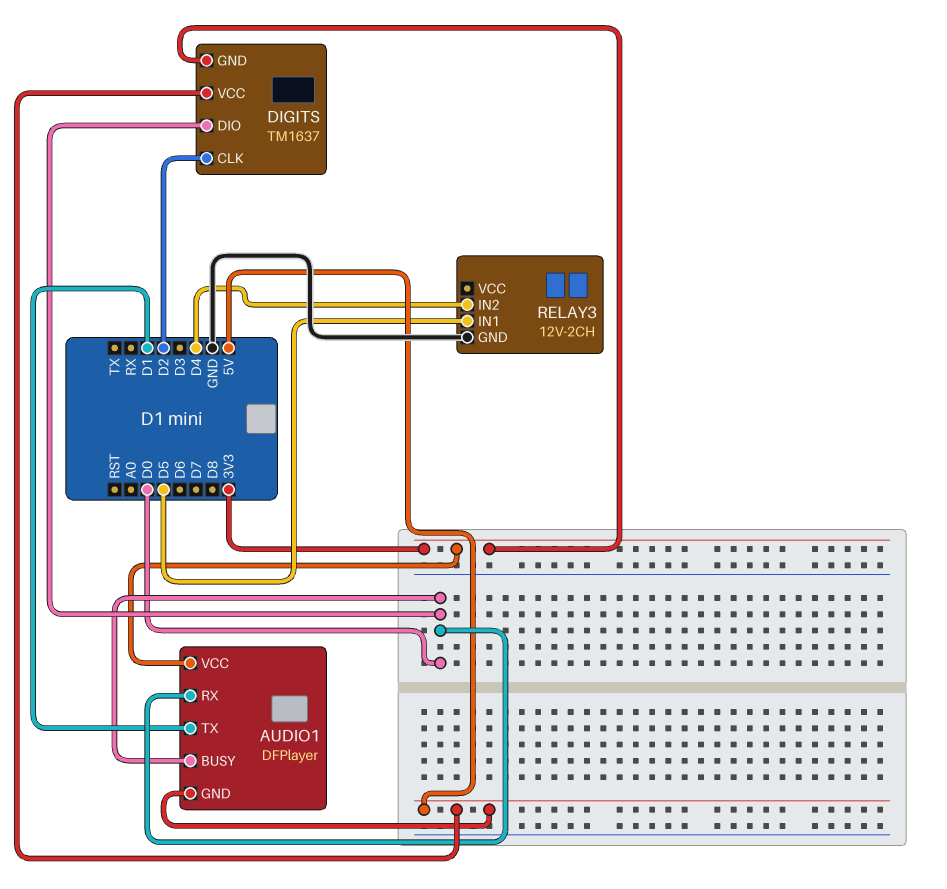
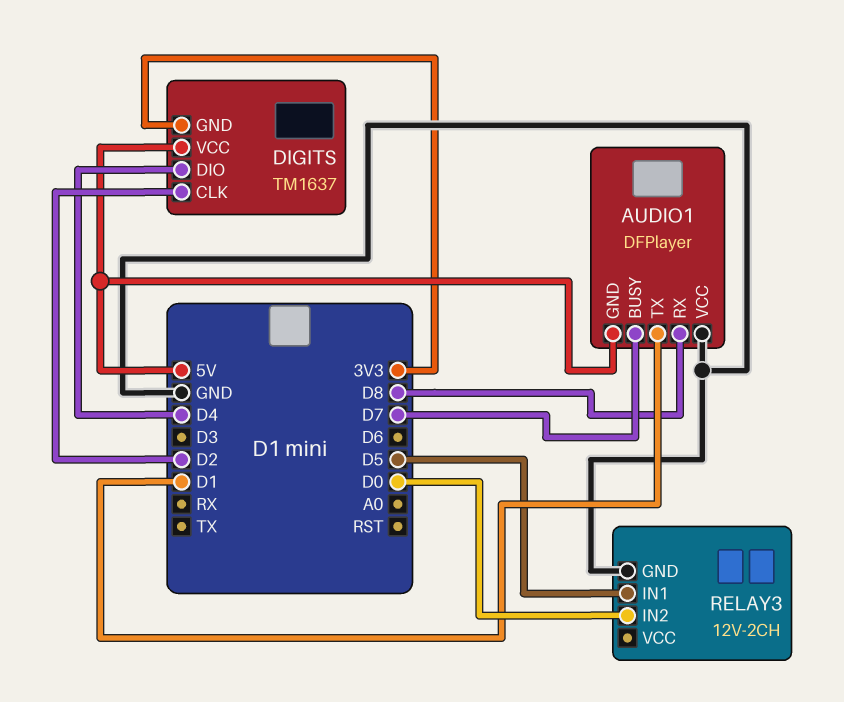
AUDIO1 pin BUSY: D0 -> D7
AUDIO1 pin RX: D0 -> D8
AUDIO1 pin VCC: 3V3 -> GND
DIGITS pin DIO: D0 -> D4
RELAY3 pin IN2: D4 -> D0

